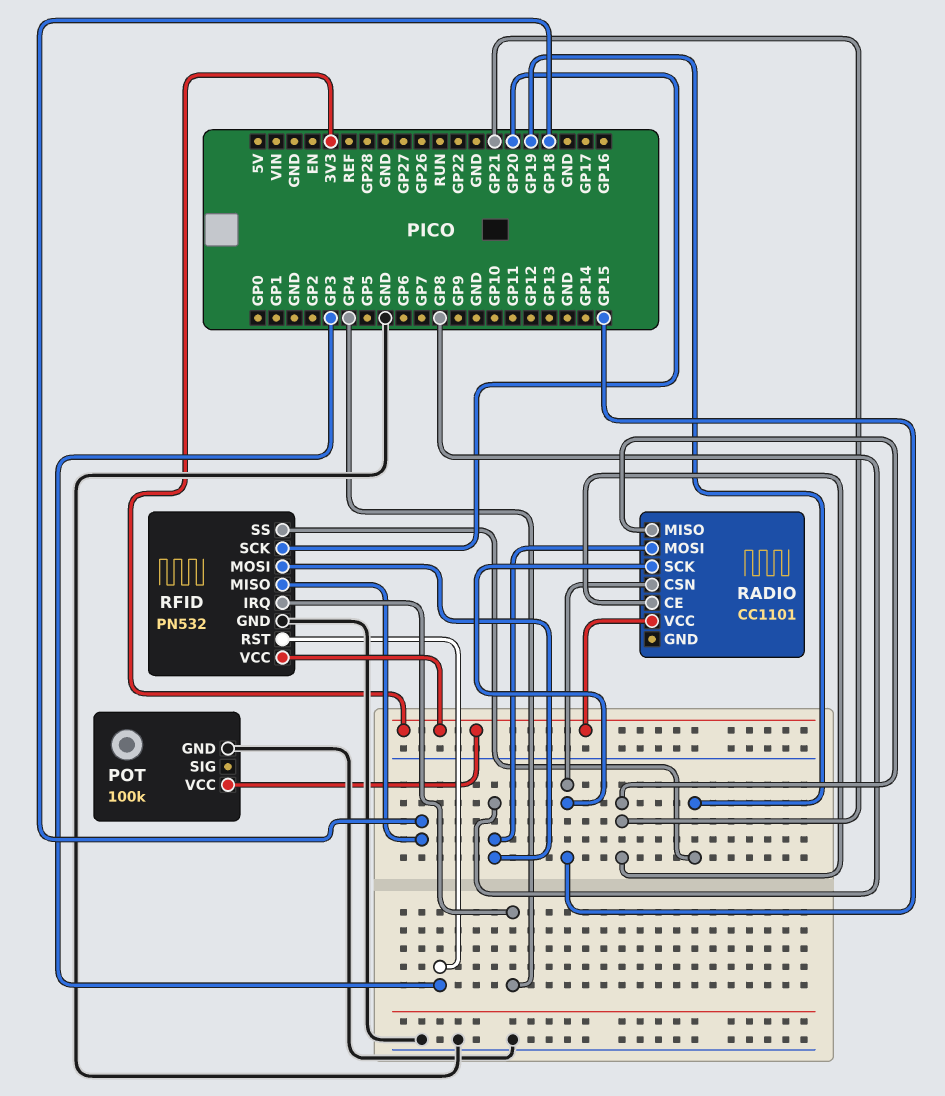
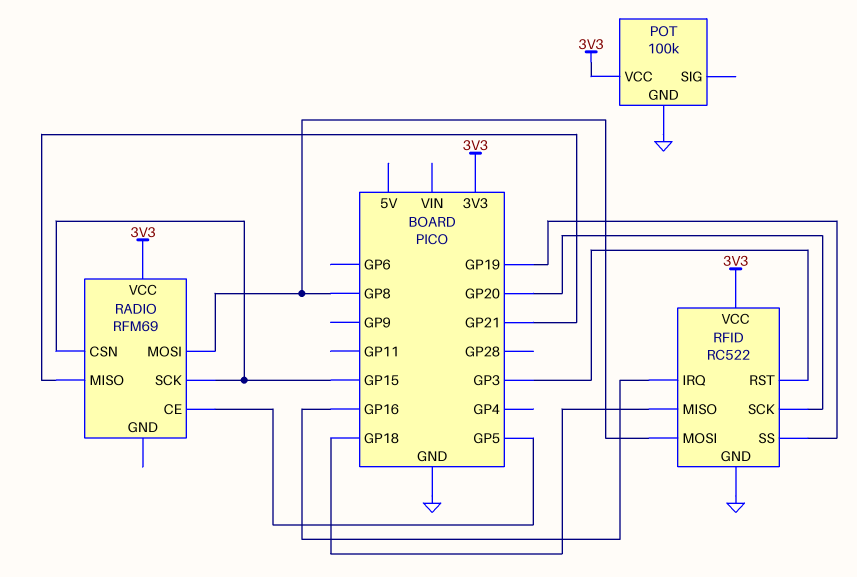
RADIO: CC1101 -> RFM69
RADIO pin CE: GP21 -> GP5
RFID: PN532 -> RC522
RFID pin IRQ: GP4 -> GP16

